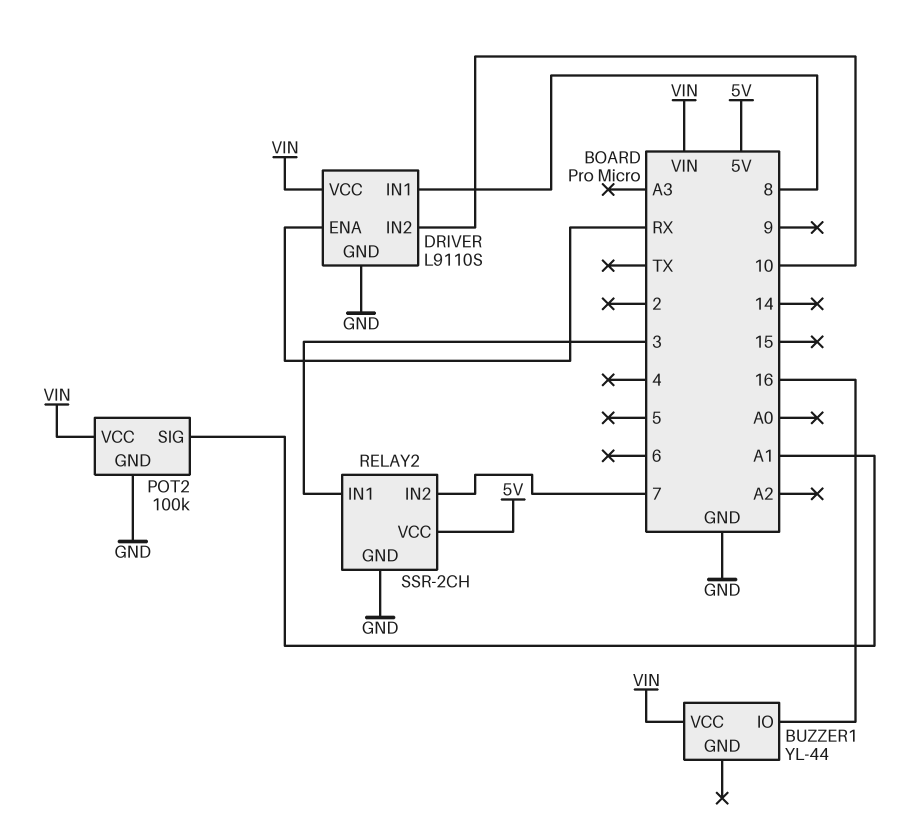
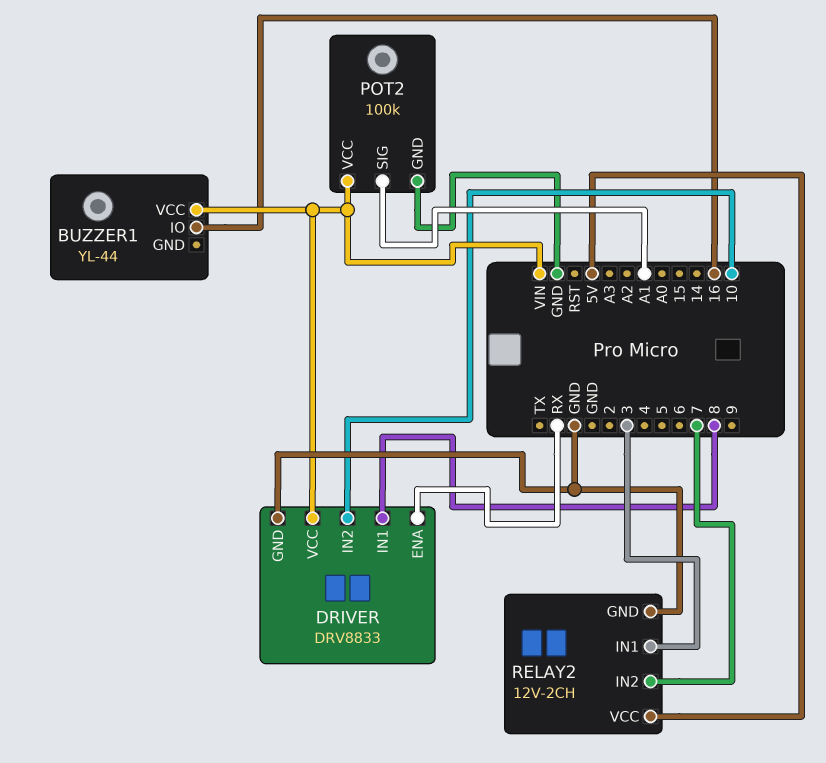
DRIVER: L9110S -> DRV8833
RELAY2: SSR-2CH -> 12V-2CH

